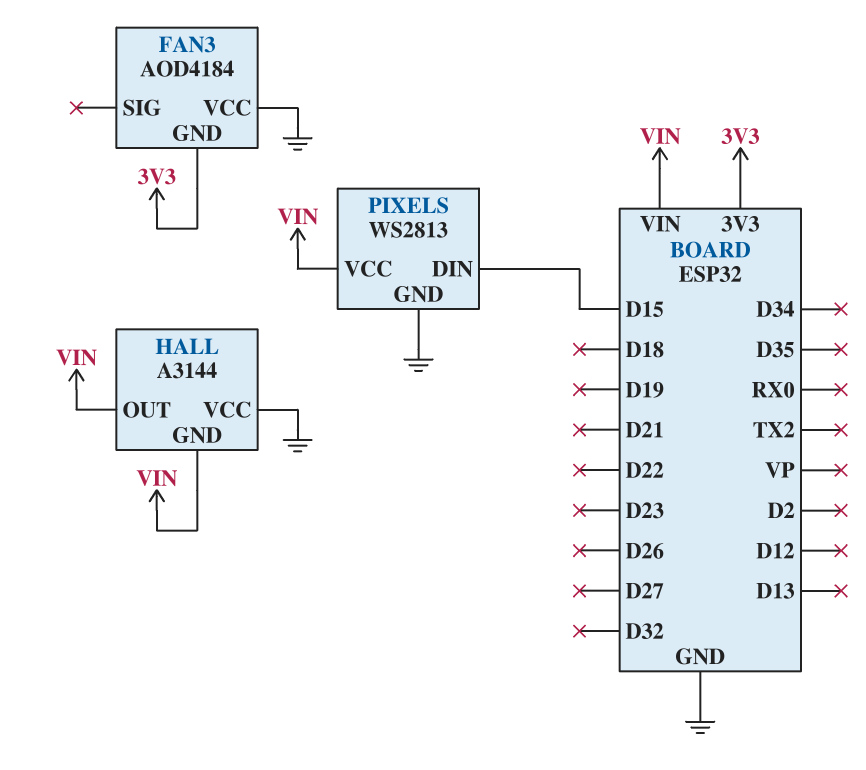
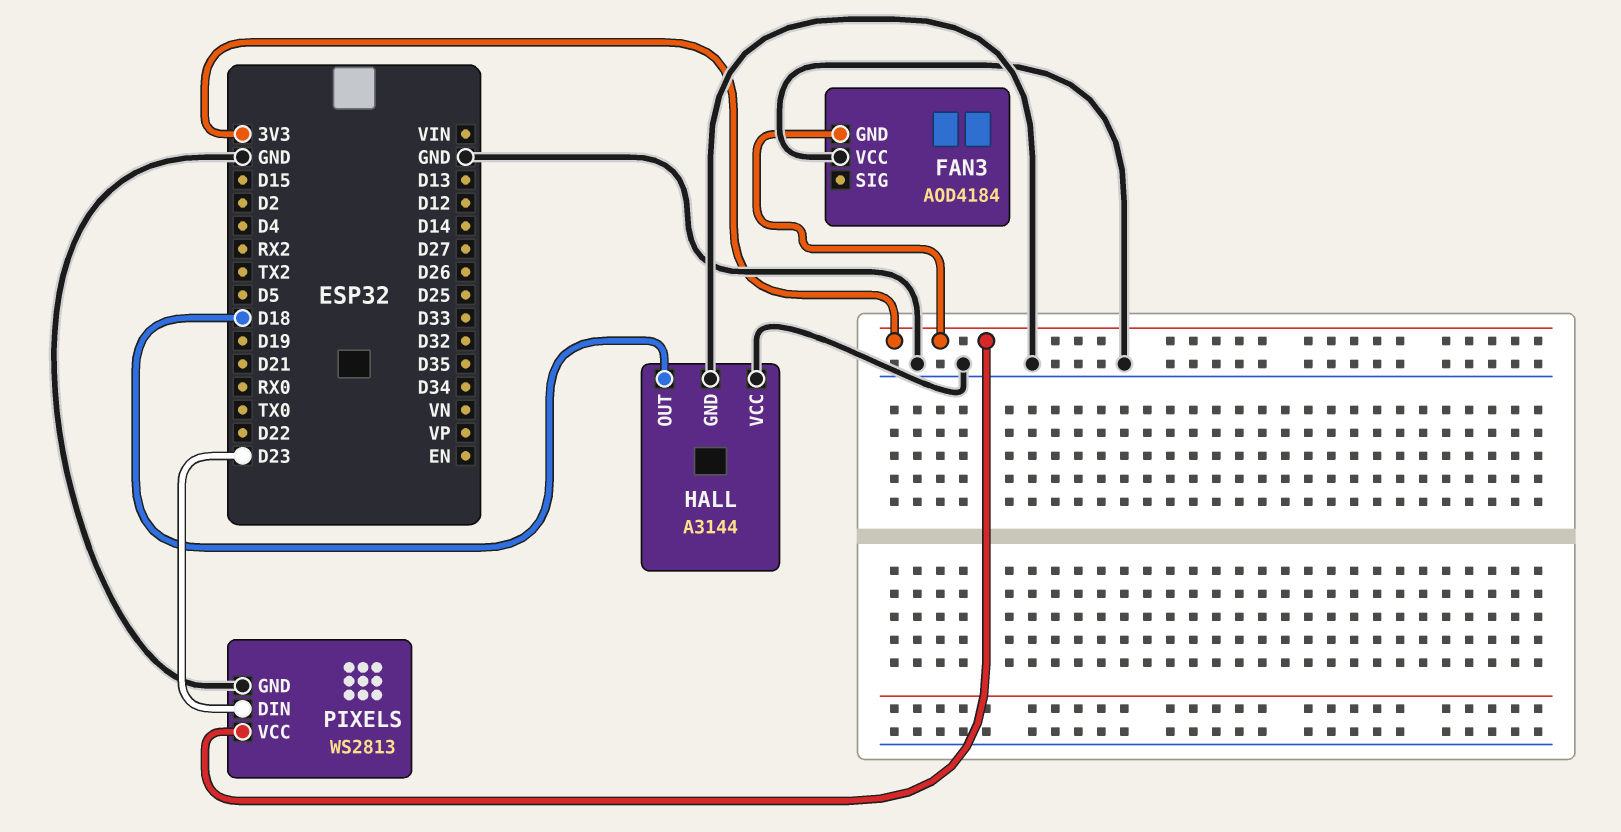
HALL pin GND: VIN -> GND
HALL pin OUT: VIN -> D18
PIXELS pin DIN: D15 -> D23
PIXELS pin VCC: VIN -> 3V3

